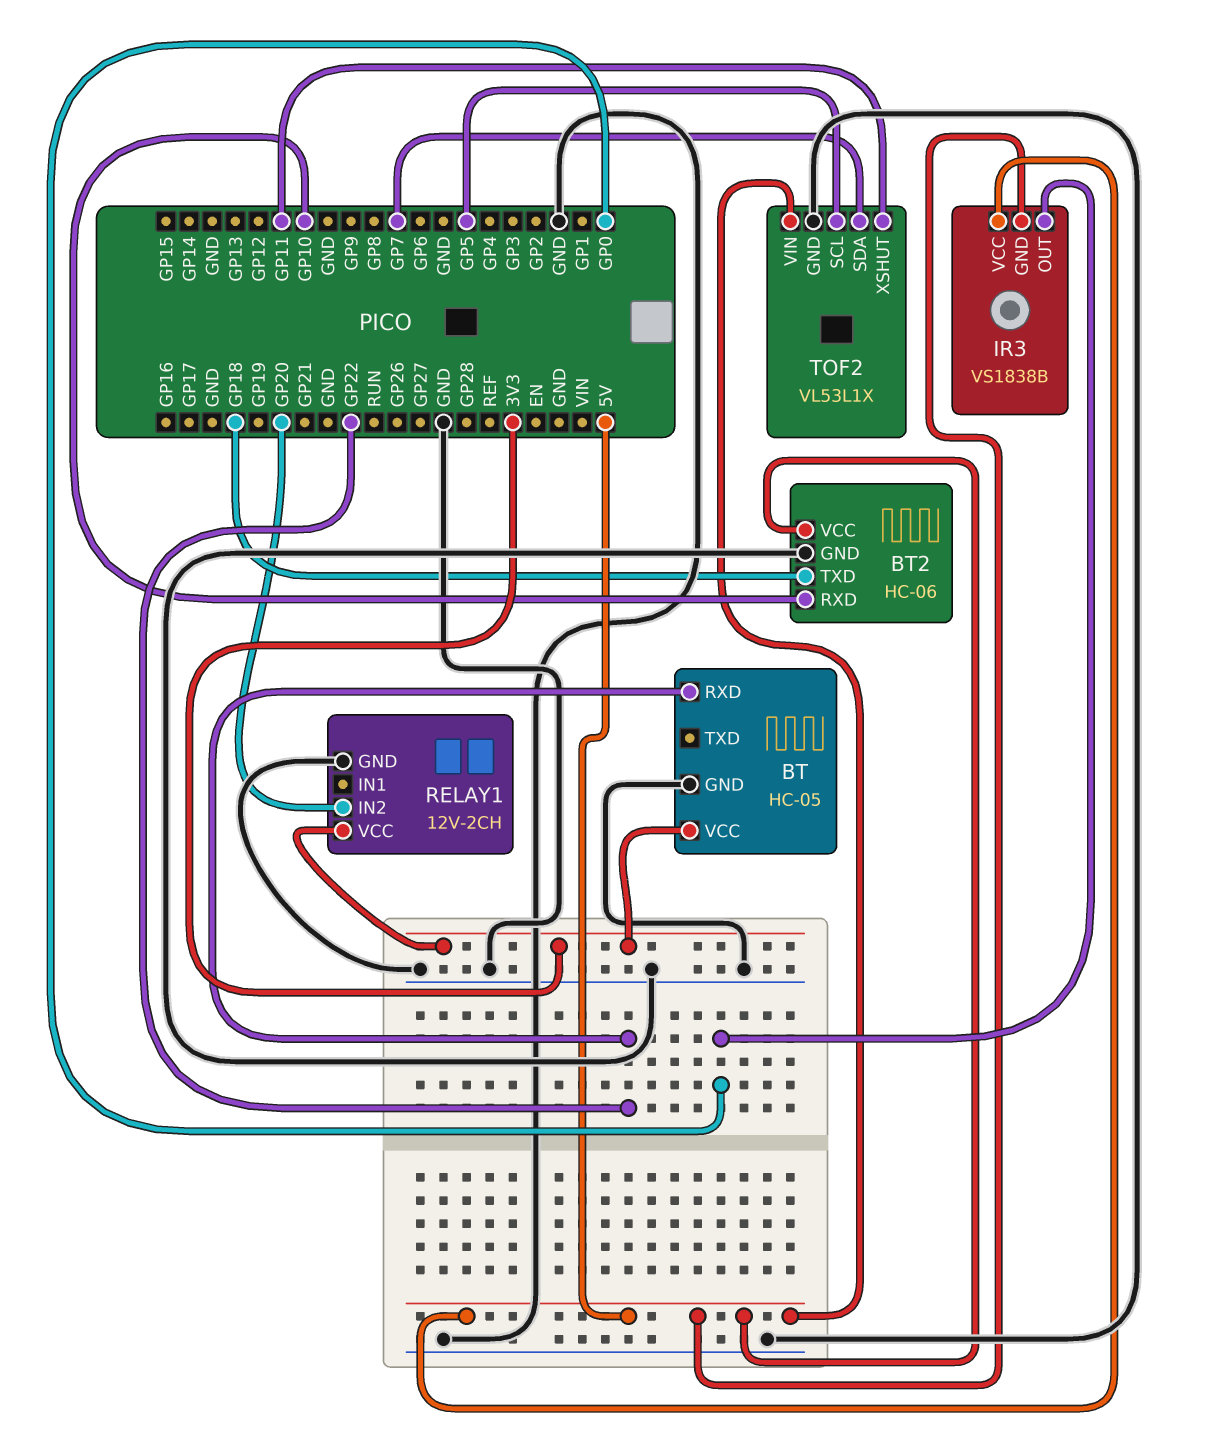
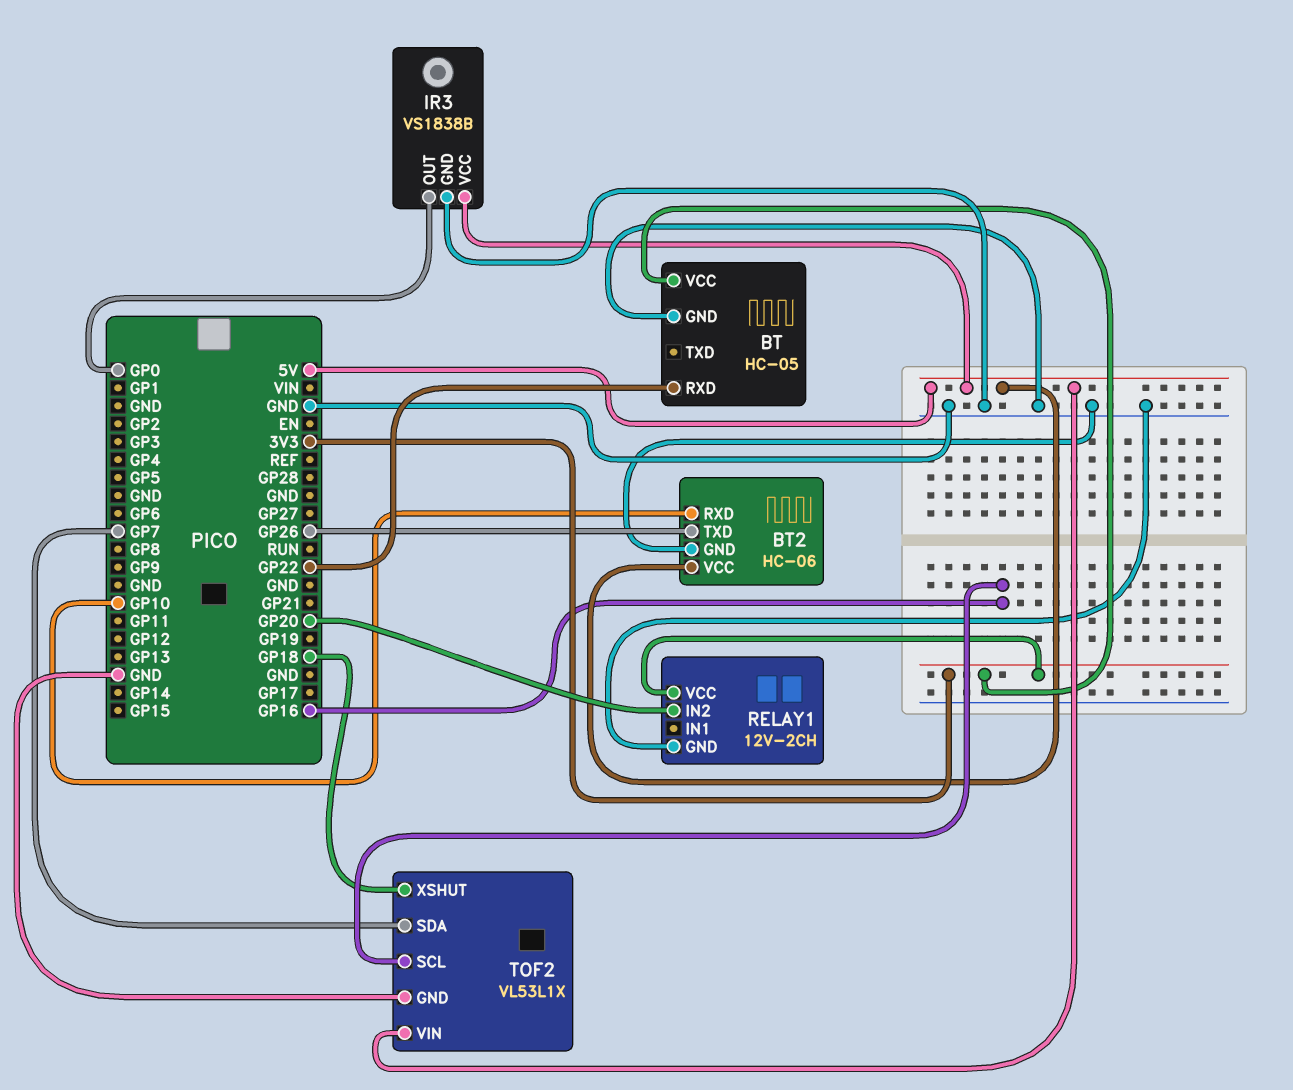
BT2 pin TXD: GP18 -> GP26
IR3 pin GND: 5V -> GND
TOF2 pin SCL: GP5 -> GP16
TOF2 pin XSHUT: GP11 -> GP18

